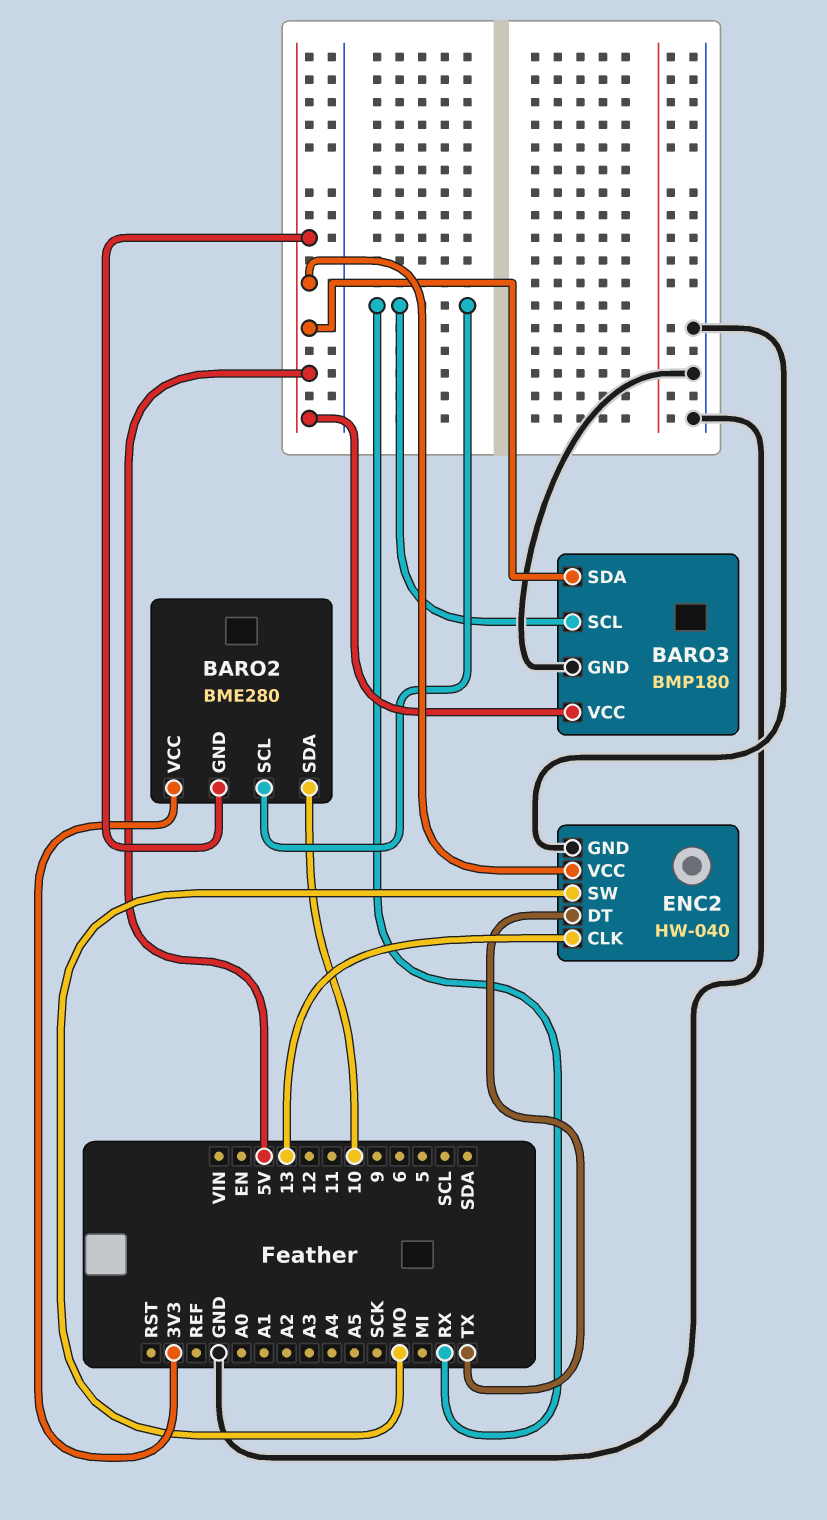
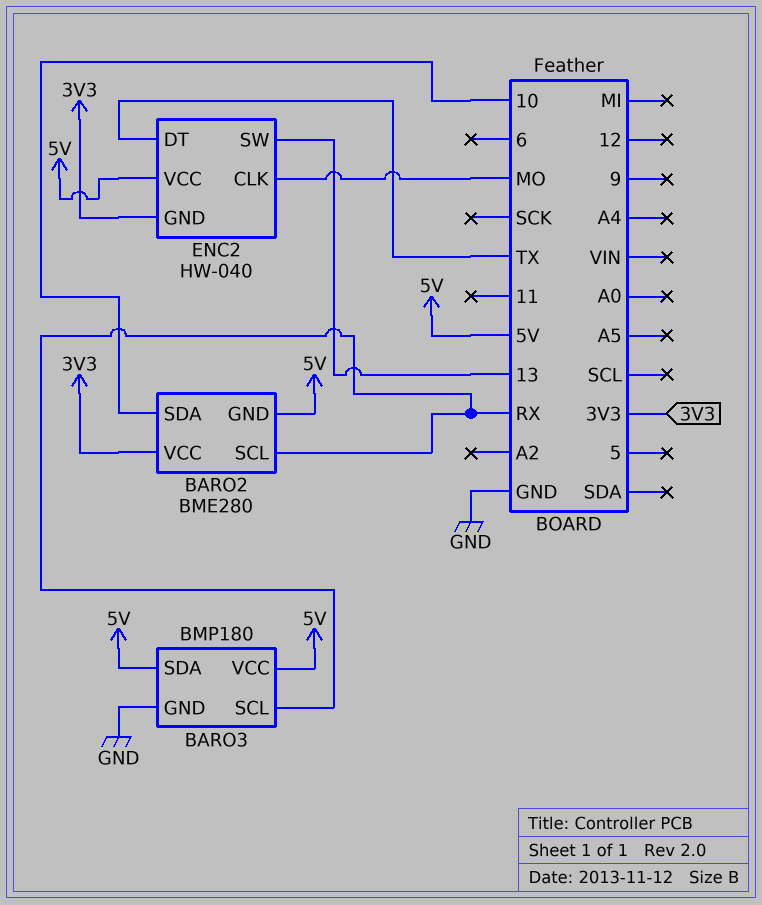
ENC2 pin CLK: 13 -> MO
ENC2 pin GND: GND -> 3V3
ENC2 pin SW: MO -> 13

